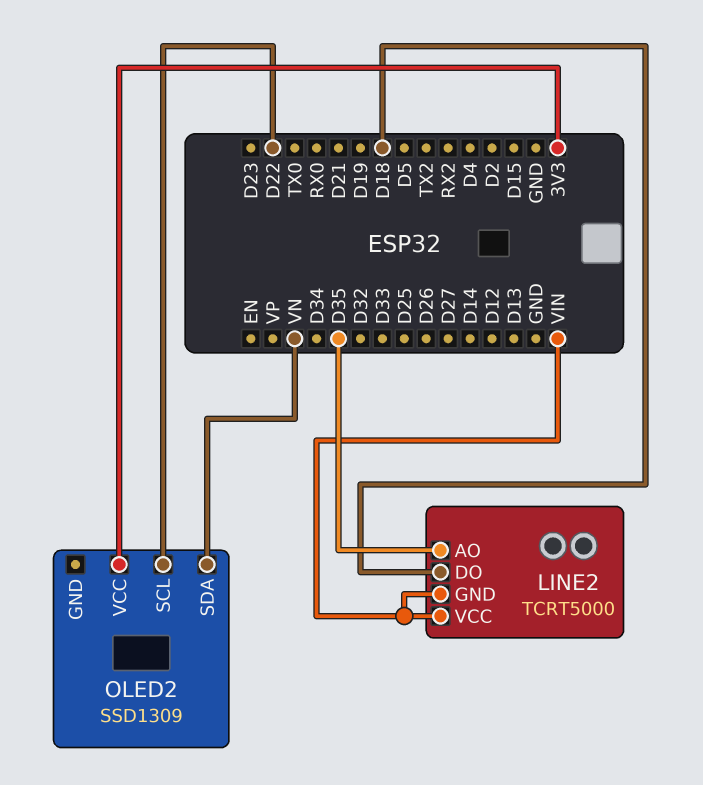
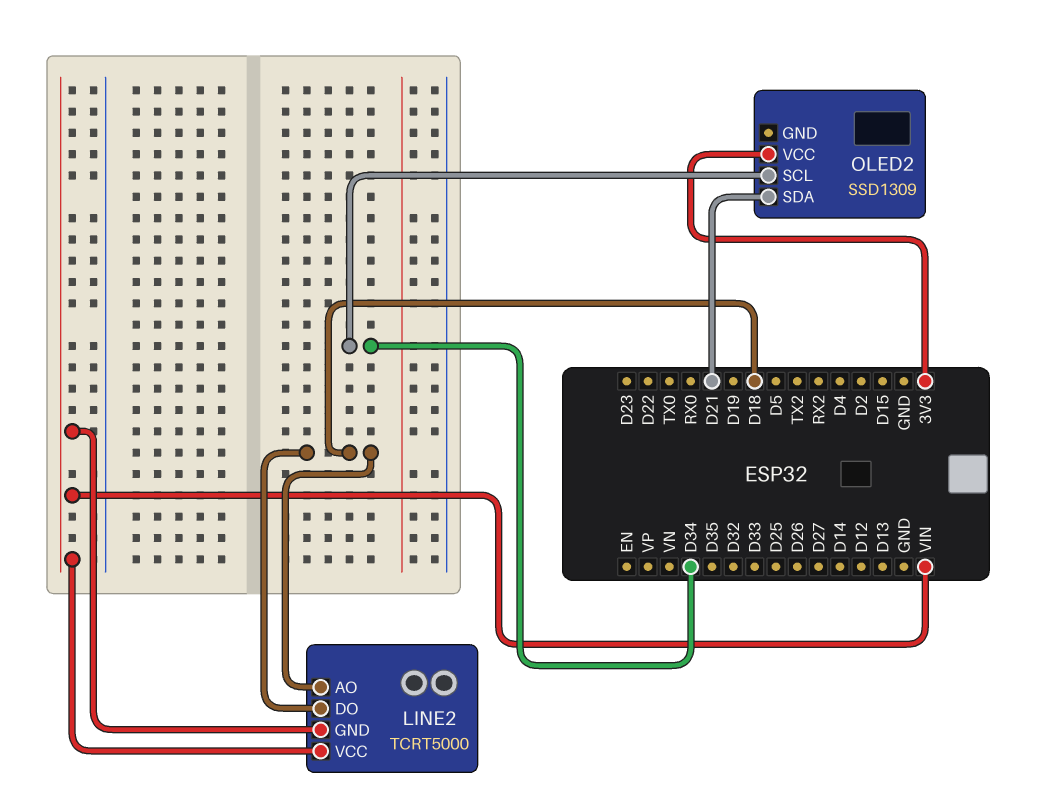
LINE2 pin AO: D35 -> D18
OLED2 pin SCL: D22 -> D34
OLED2 pin SDA: VN -> D21

